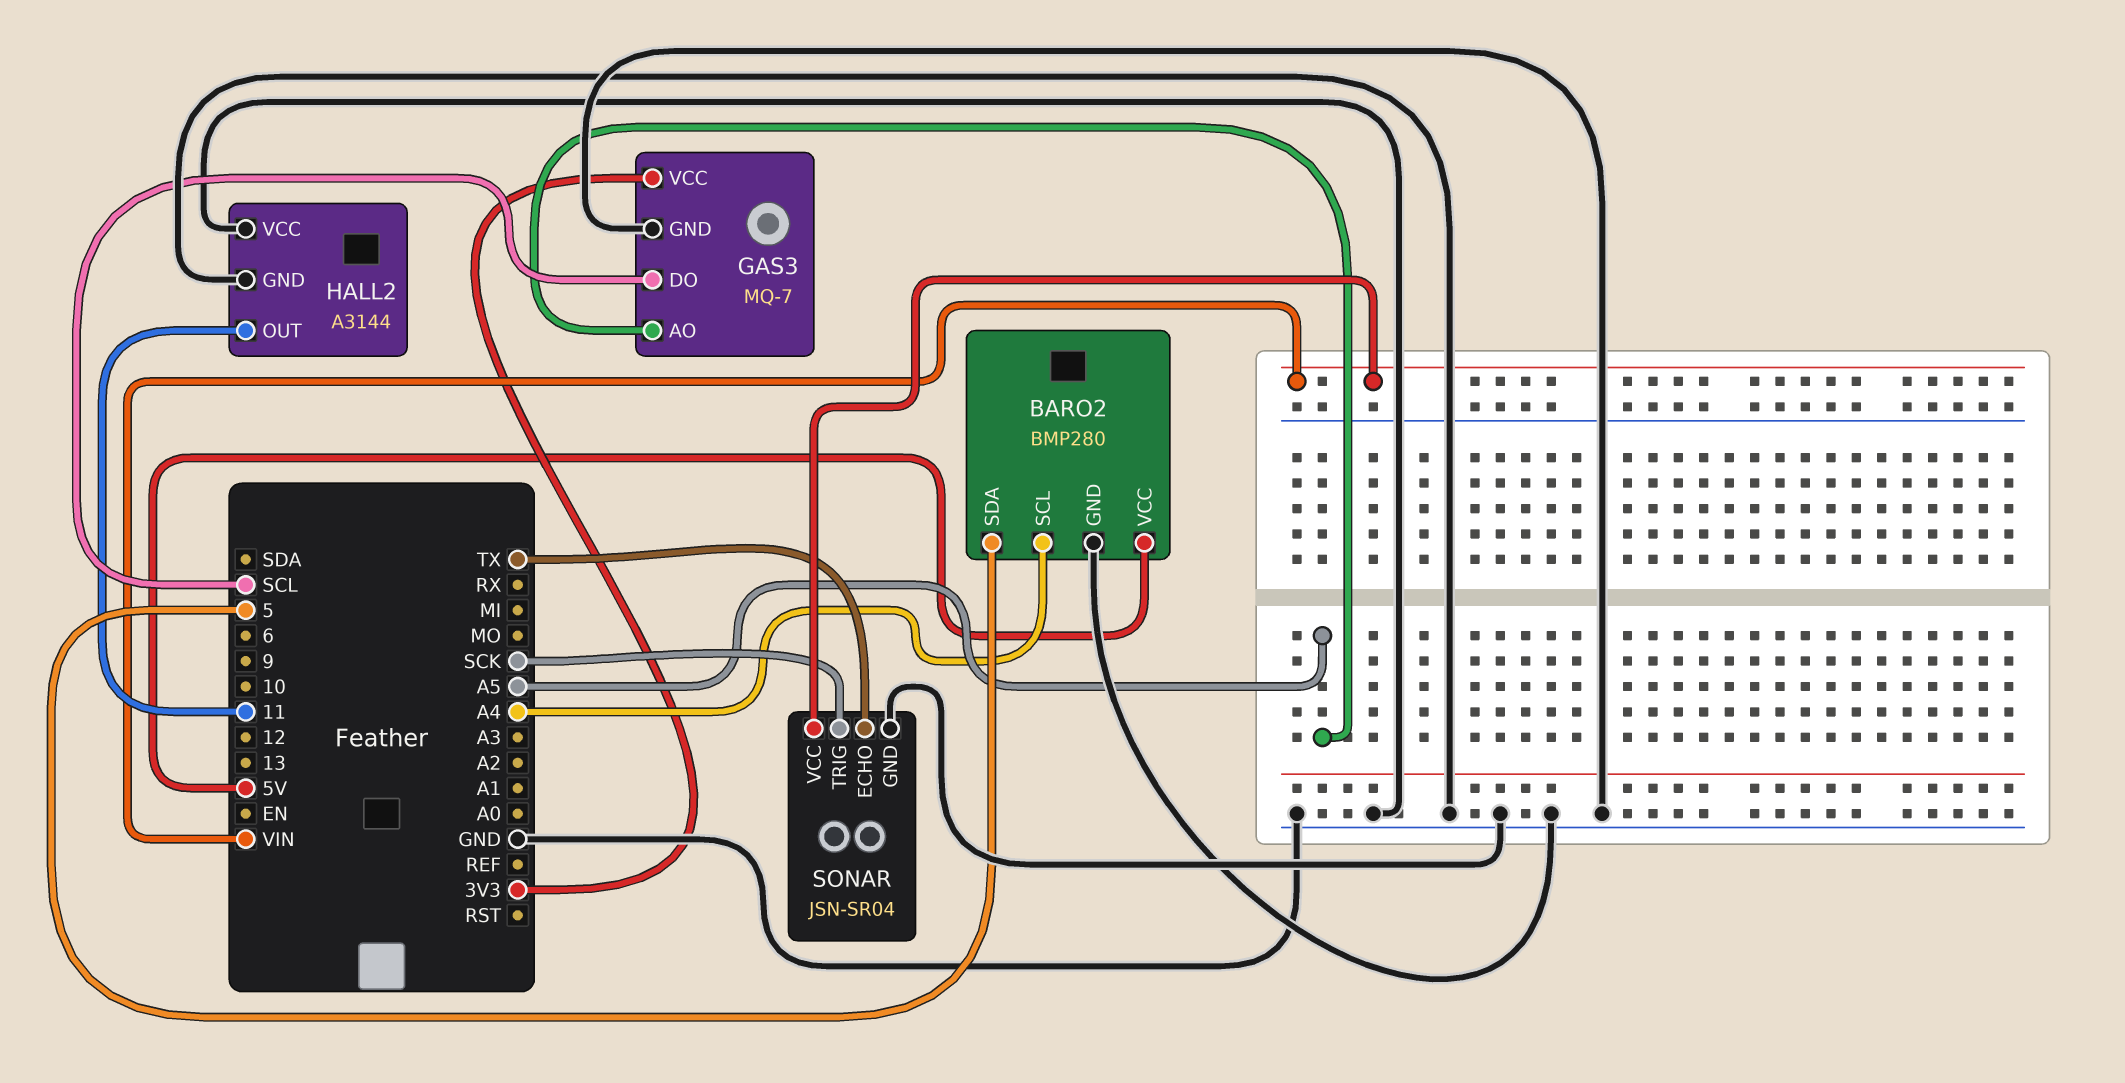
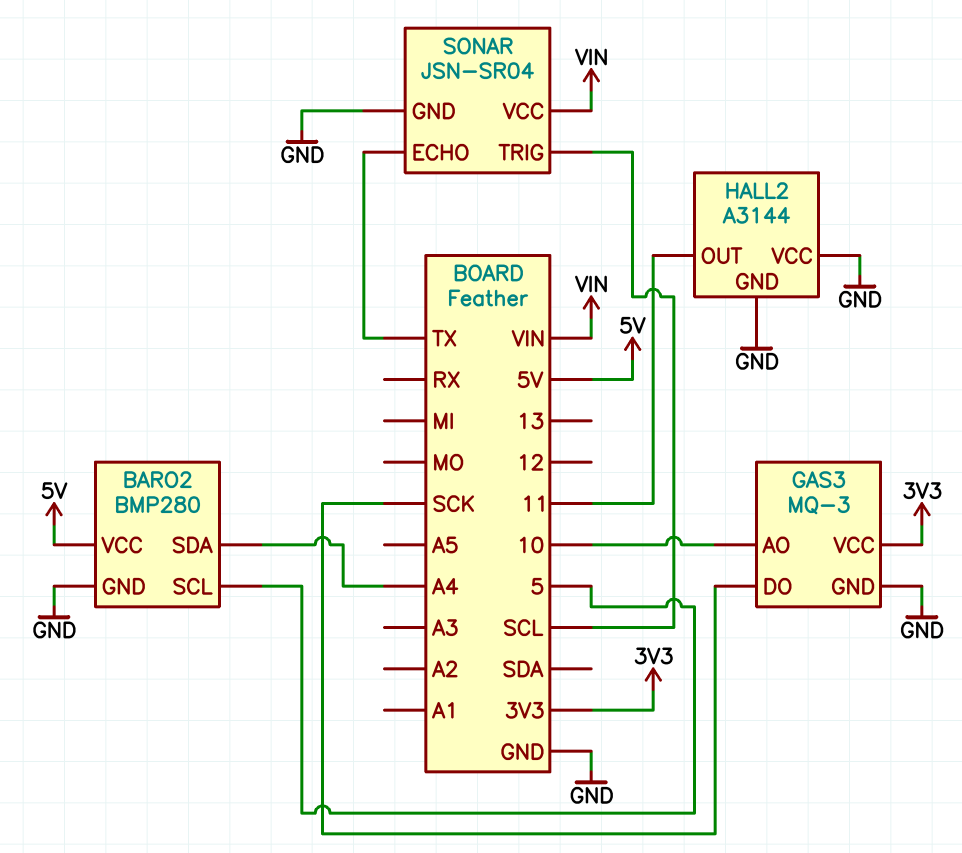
BARO2 pin SCL: A4 -> 5
BARO2 pin SDA: 5 -> A4
GAS3: MQ-7 -> MQ-3
GAS3 pin AO: A5 -> 10
GAS3 pin DO: SCL -> SCK
SONAR pin TRIG: SCK -> SCL

